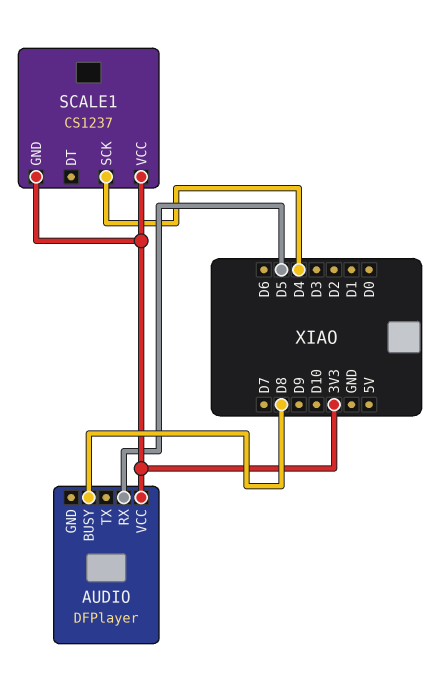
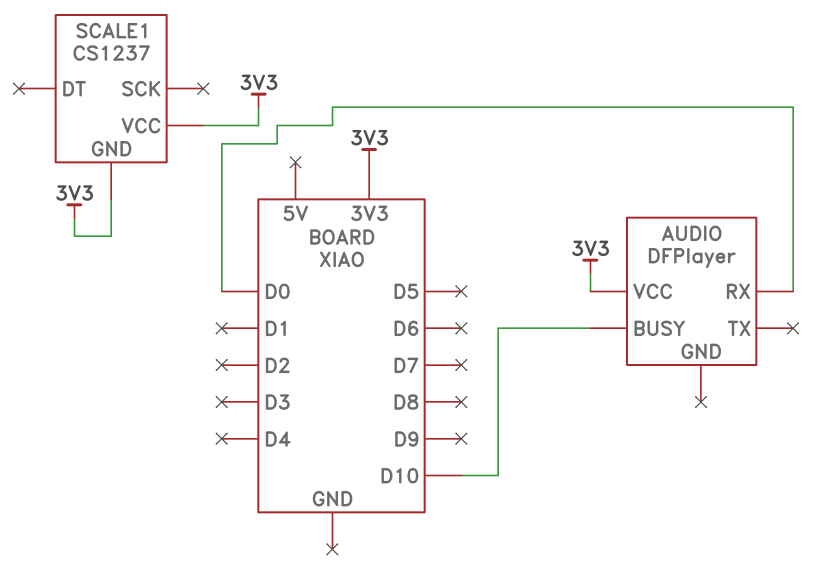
AUDIO pin BUSY: D8 -> D10
AUDIO pin RX: D5 -> D0
SCALE1 pin SCK: D4 -> none

